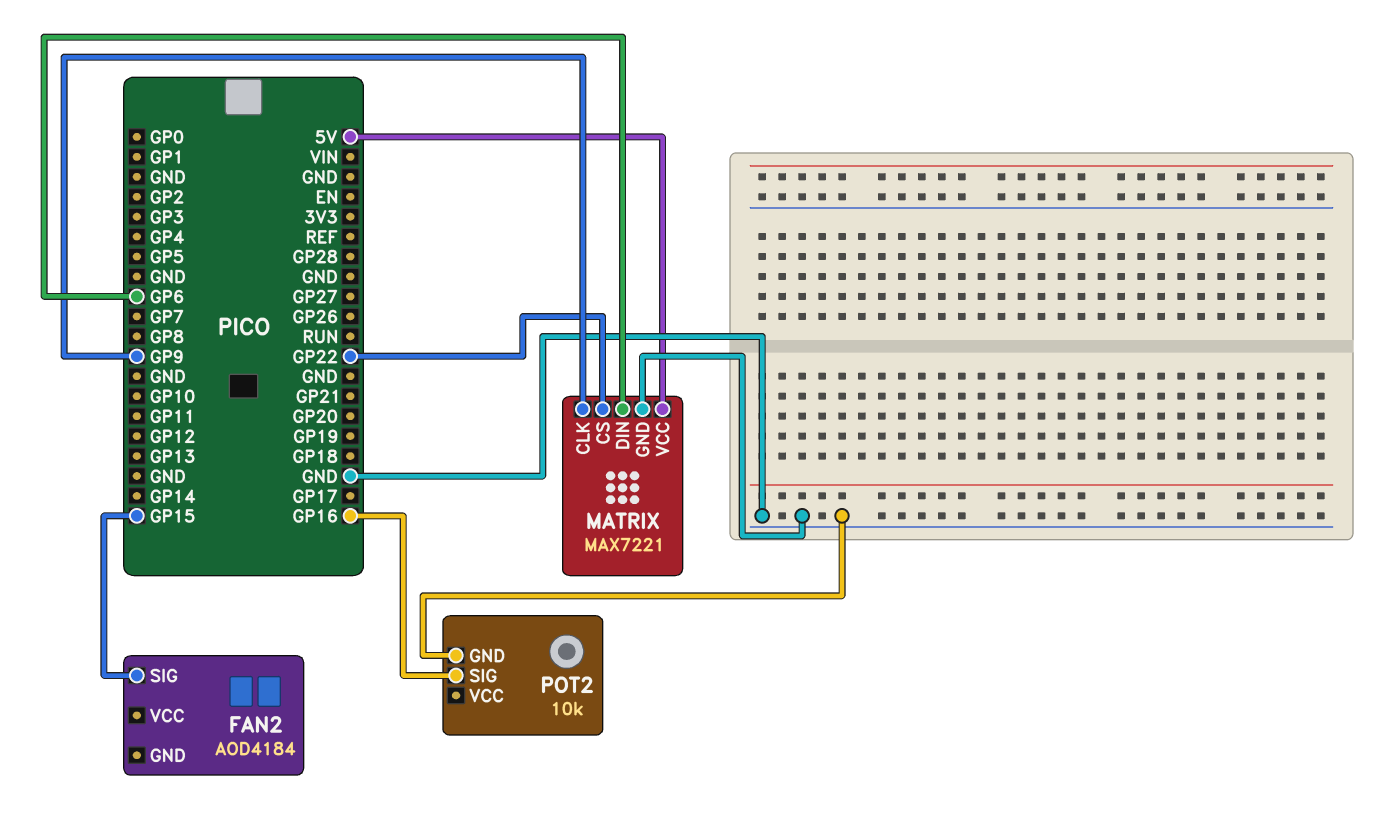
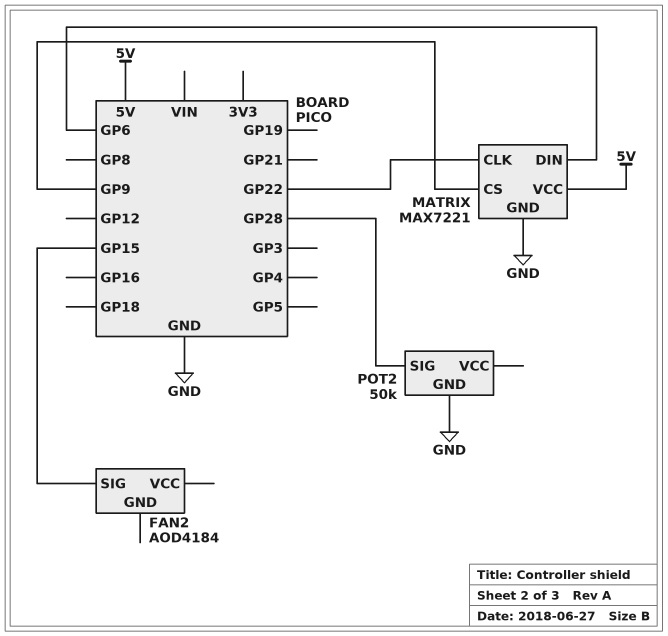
MATRIX pin CLK: GP9 -> GP22
MATRIX pin CS: GP22 -> GP9
POT2: 10k -> 50k
POT2 pin SIG: GP16 -> GP28

